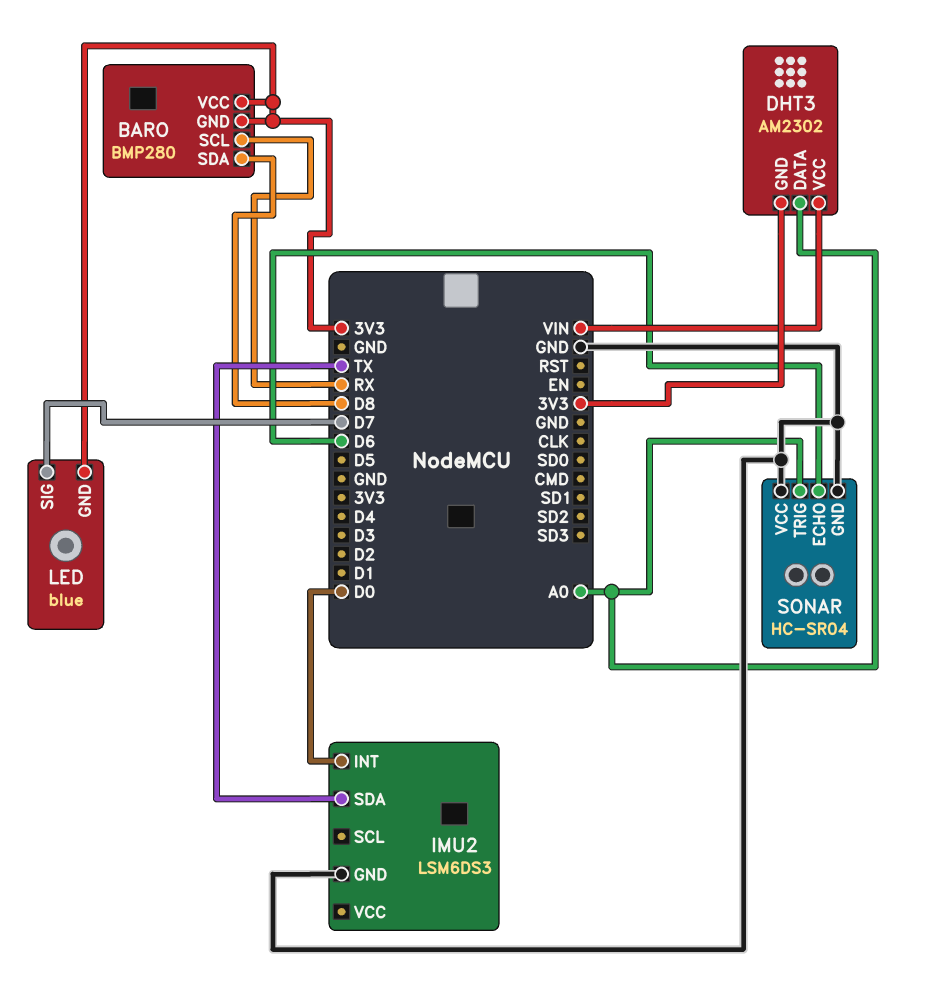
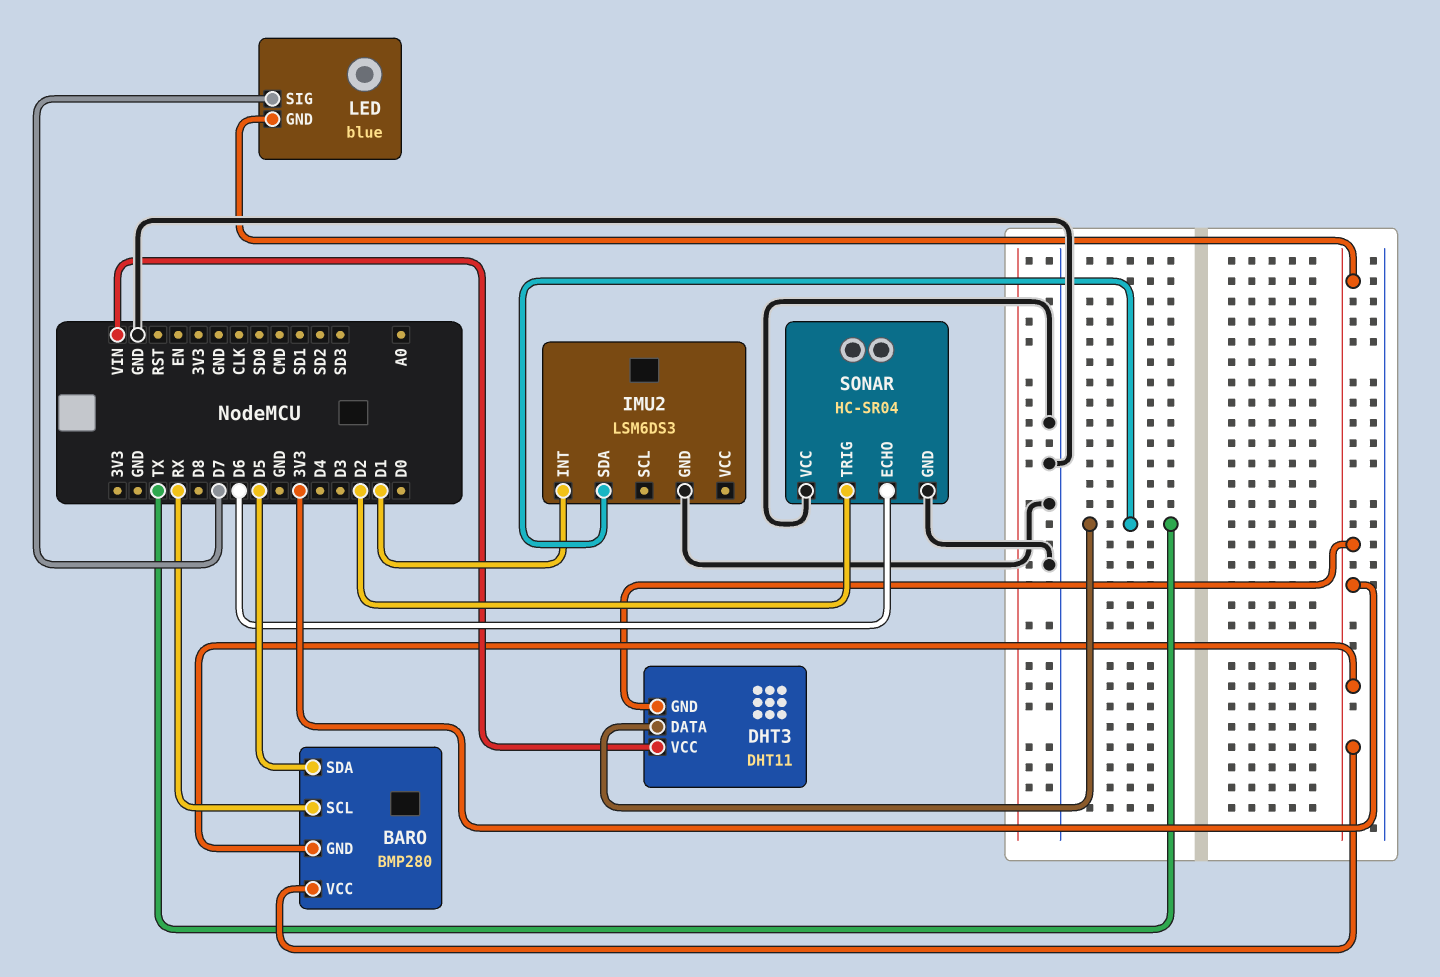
BARO pin SDA: D8 -> D5
DHT3: AM2302 -> DHT11
DHT3 pin DATA: A0 -> TX
IMU2 pin INT: D0 -> D1
SONAR pin TRIG: A0 -> D2

